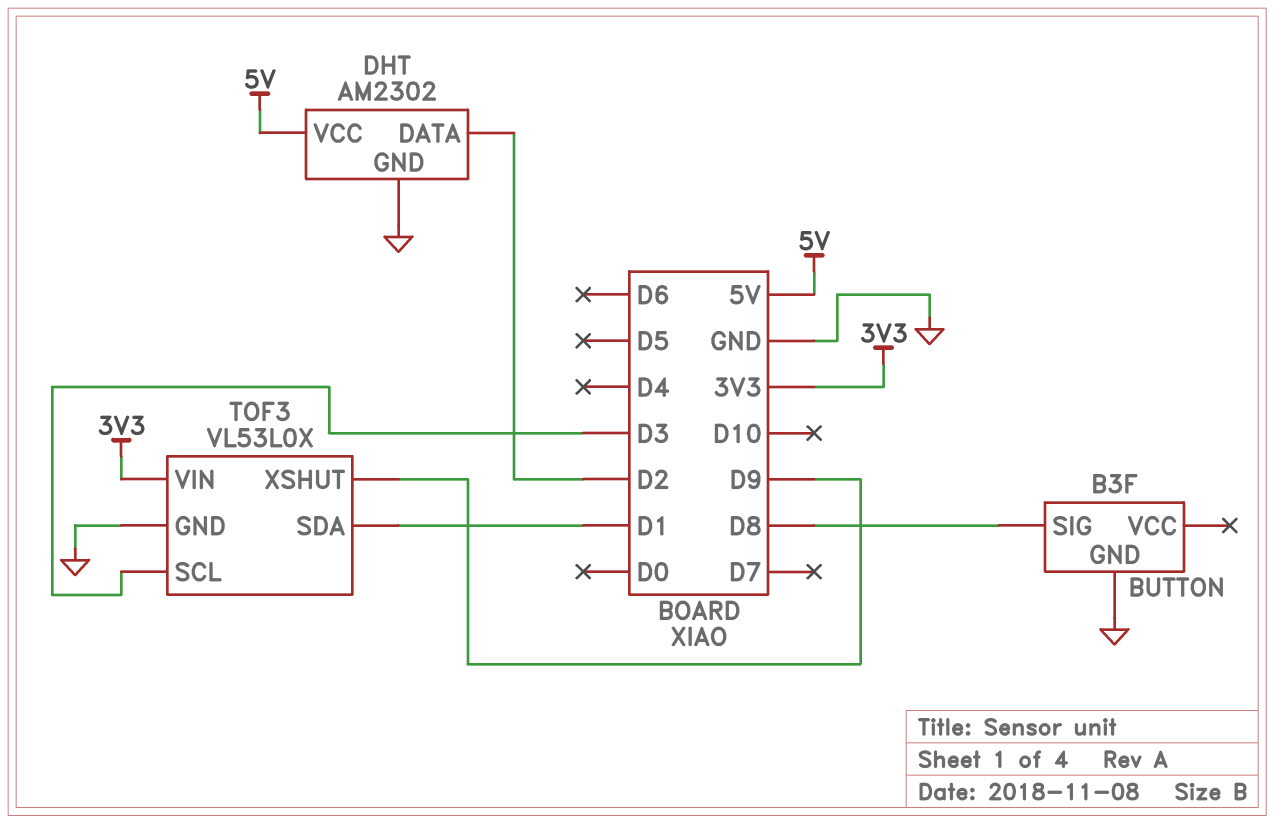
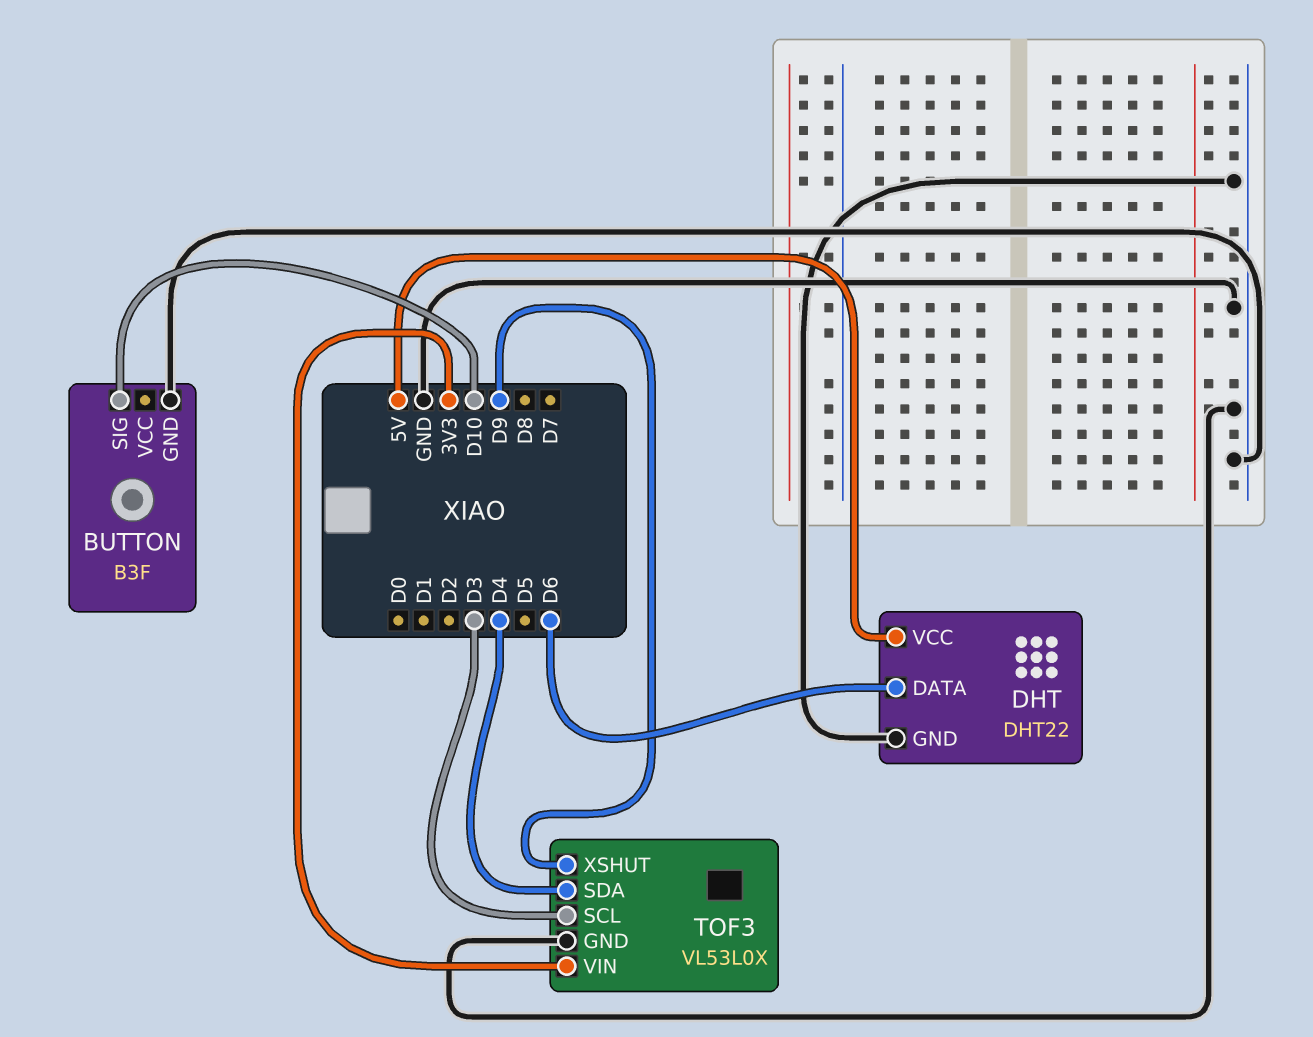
BUTTON pin SIG: D8 -> D10
DHT: AM2302 -> DHT22
DHT pin DATA: D2 -> D6
TOF3 pin SDA: D1 -> D4

